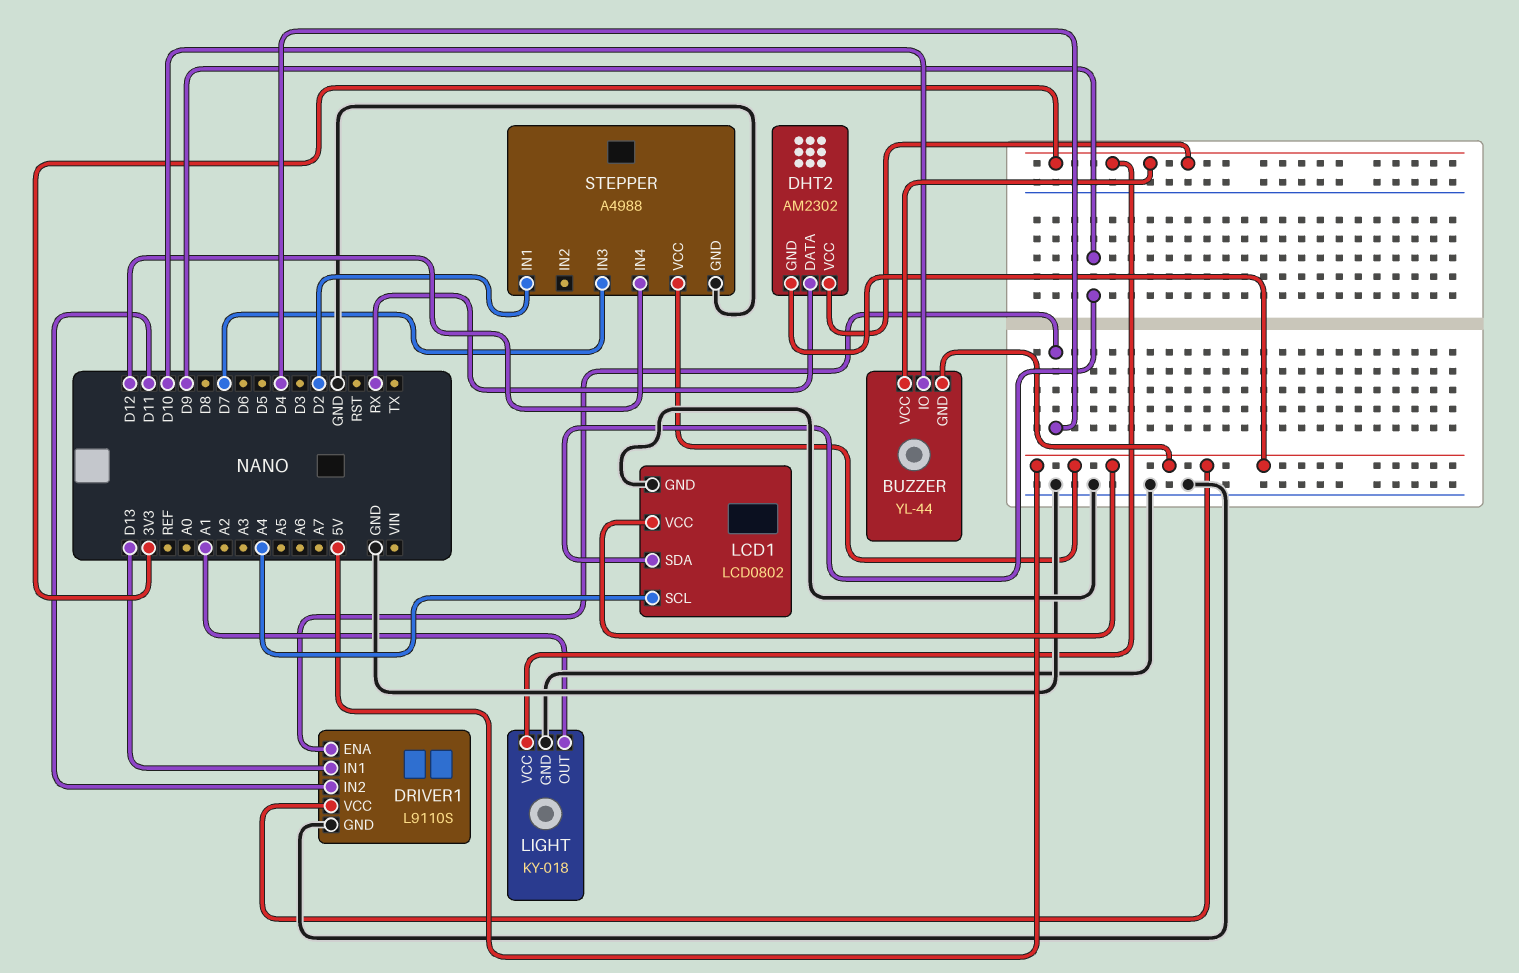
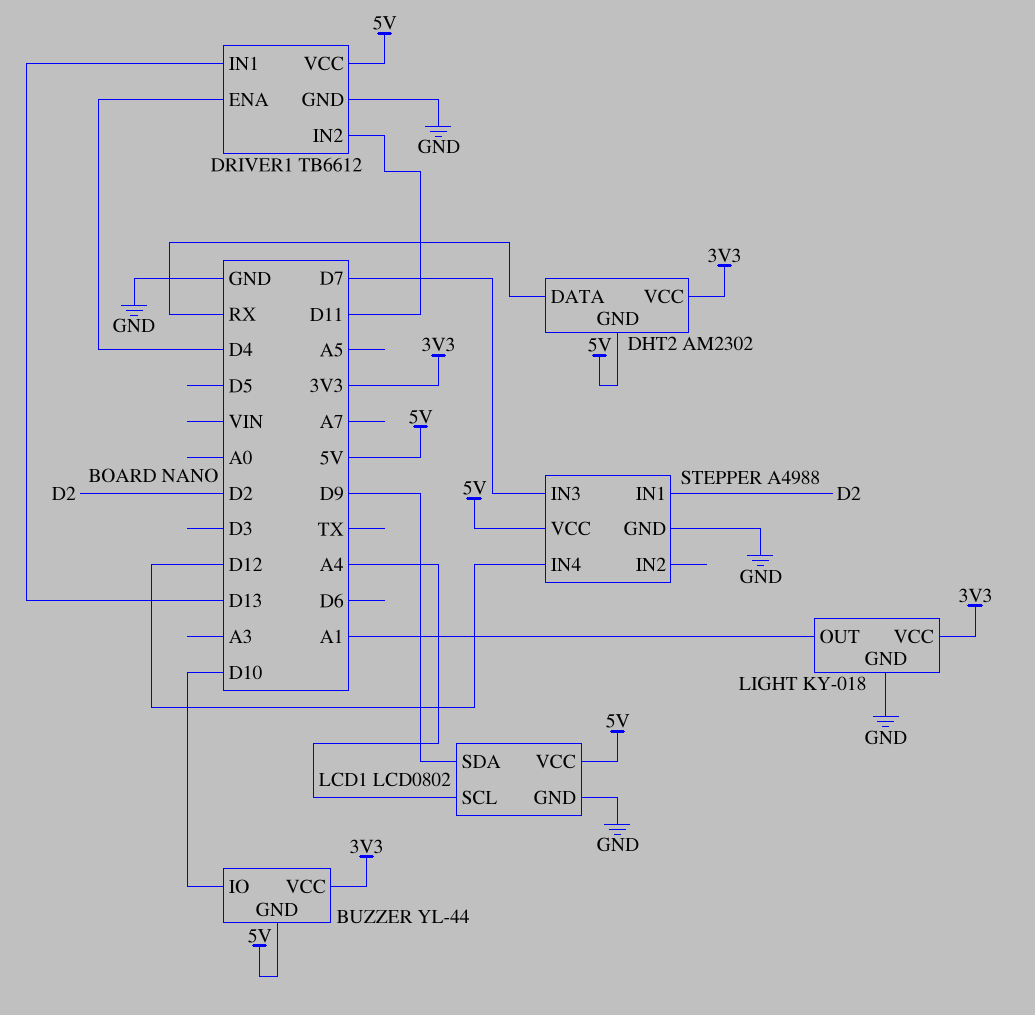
DRIVER1: L9110S -> TB6612

